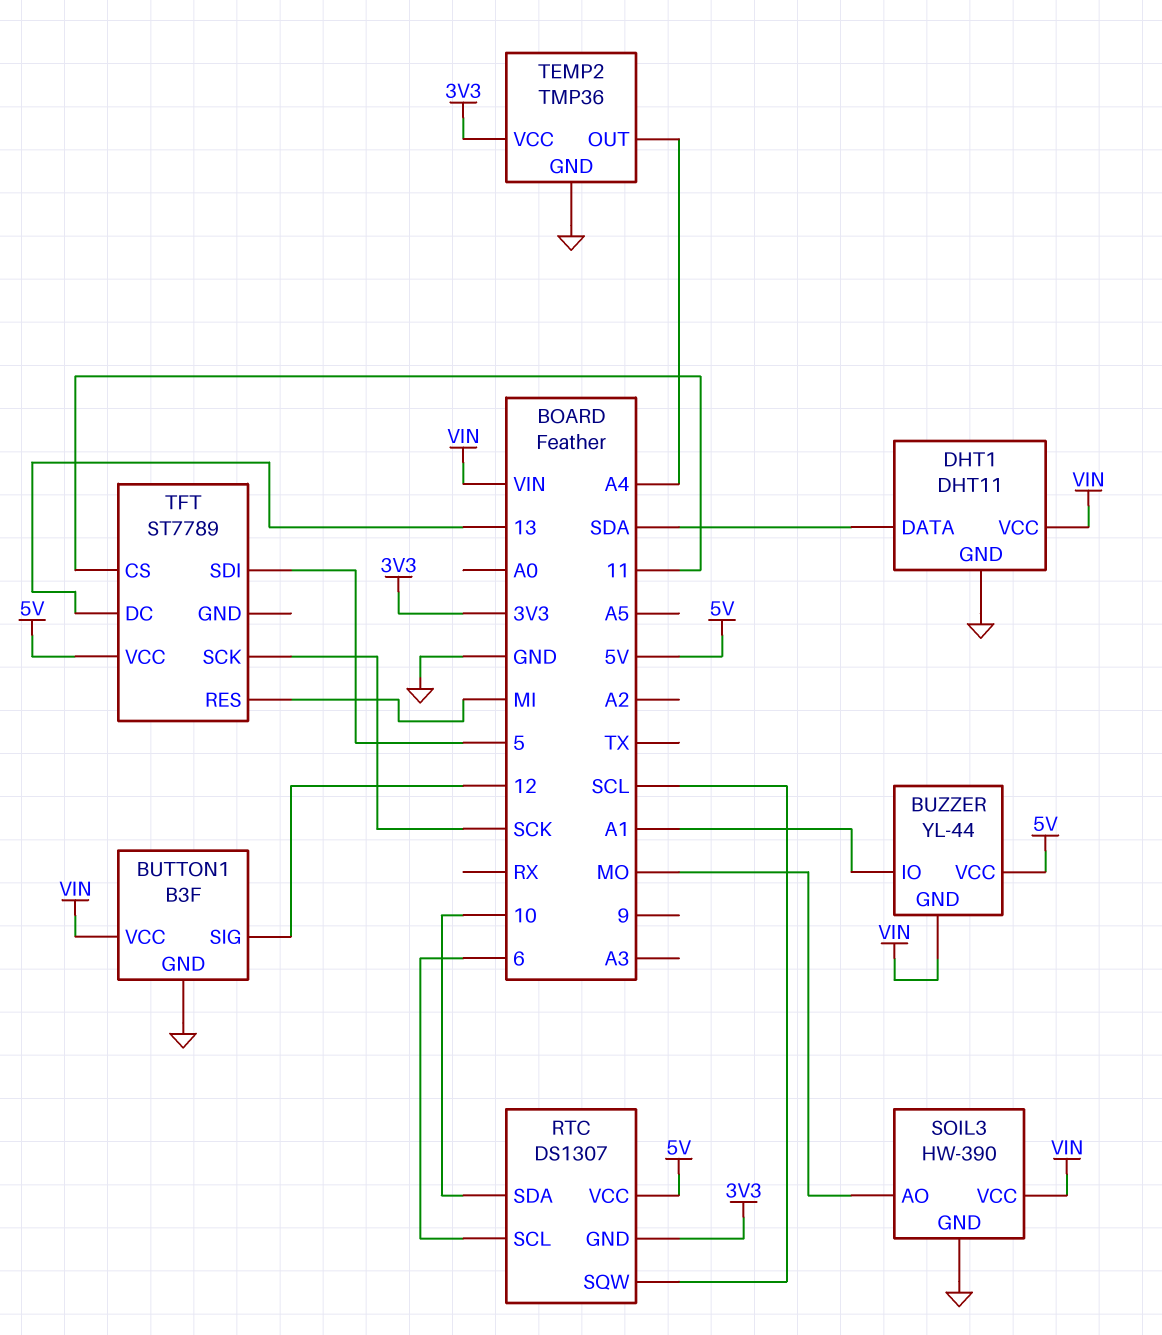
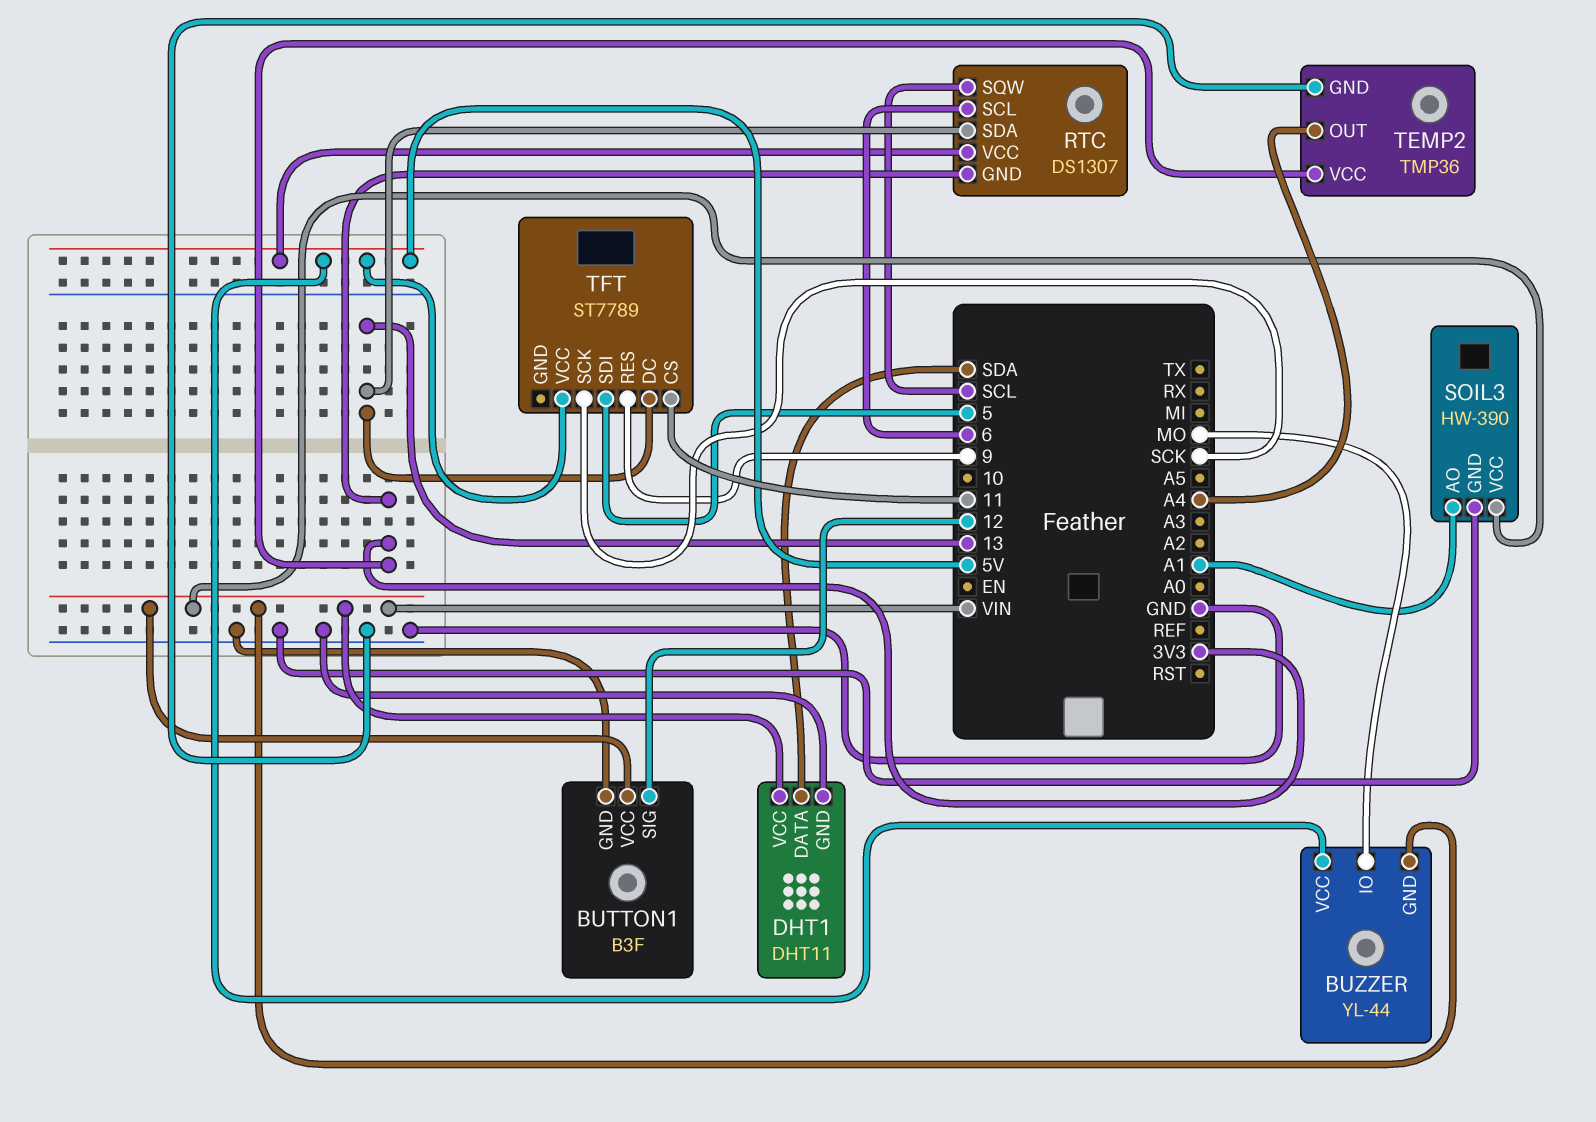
BUZZER pin IO: A1 -> MO
RTC pin SDA: 10 -> 13
SOIL3 pin AO: MO -> A1
TFT pin RES: MI -> 9

